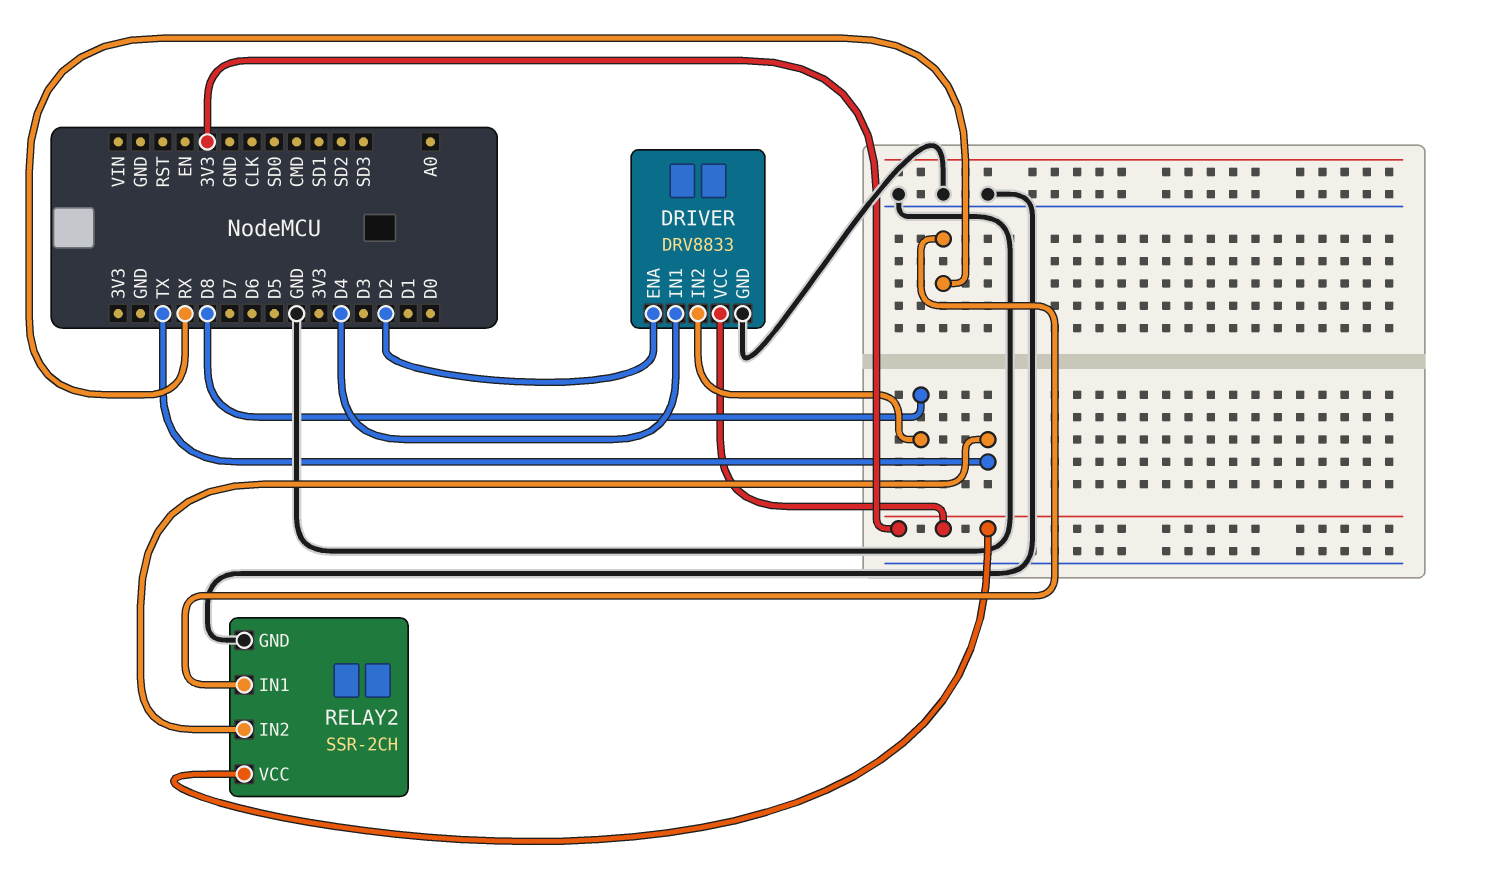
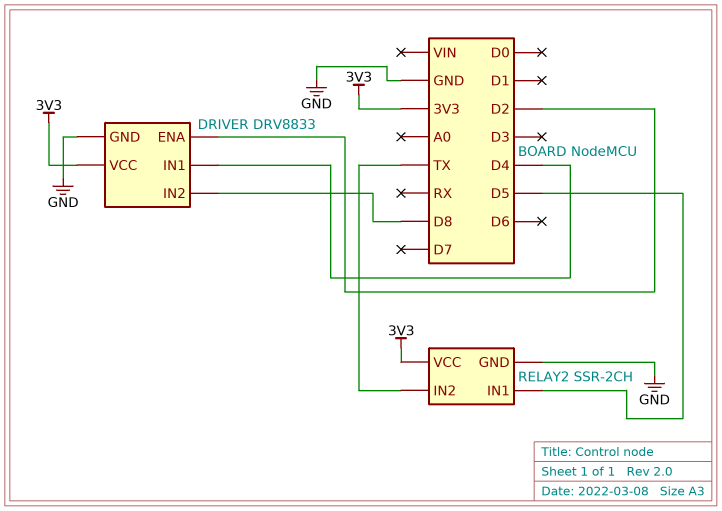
RELAY2 pin IN1: RX -> D5

